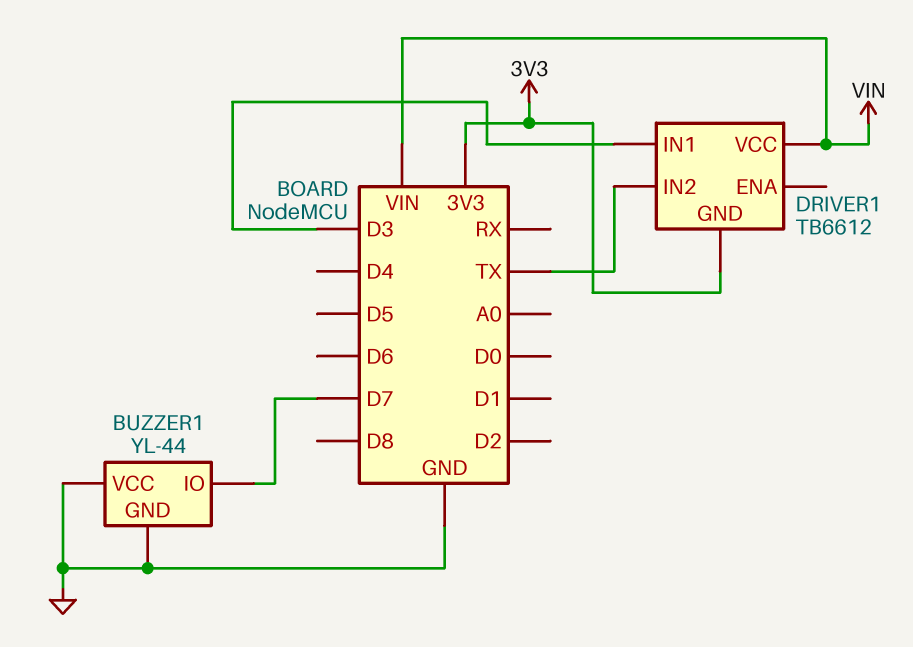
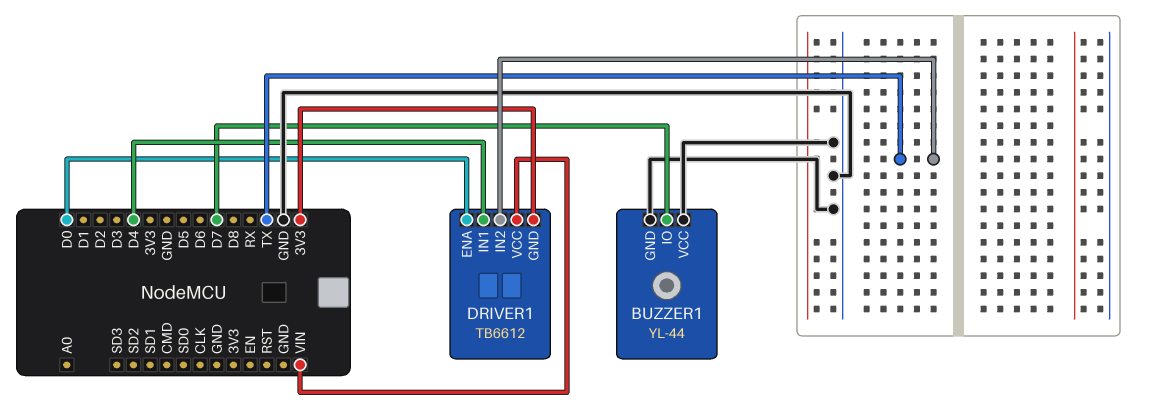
DRIVER1 pin ENA: none -> D0
DRIVER1 pin IN1: D3 -> D4

